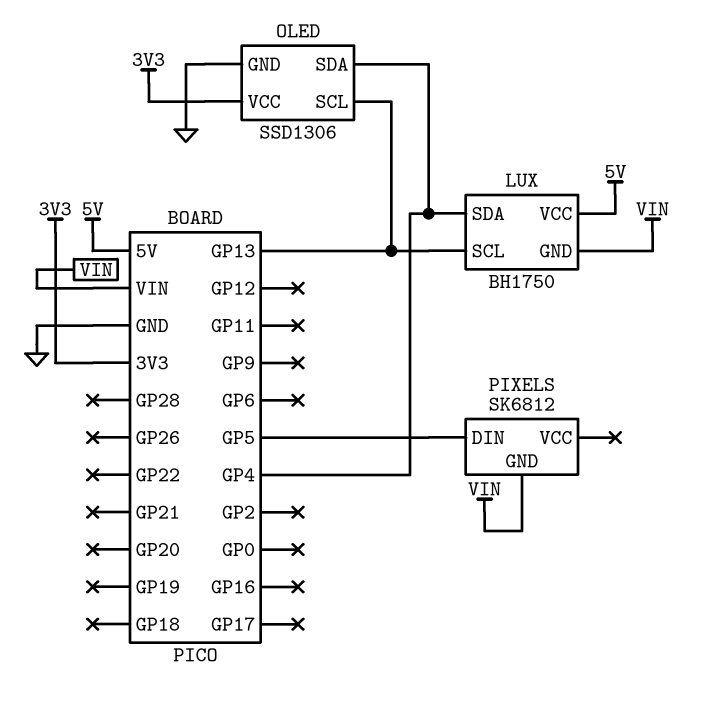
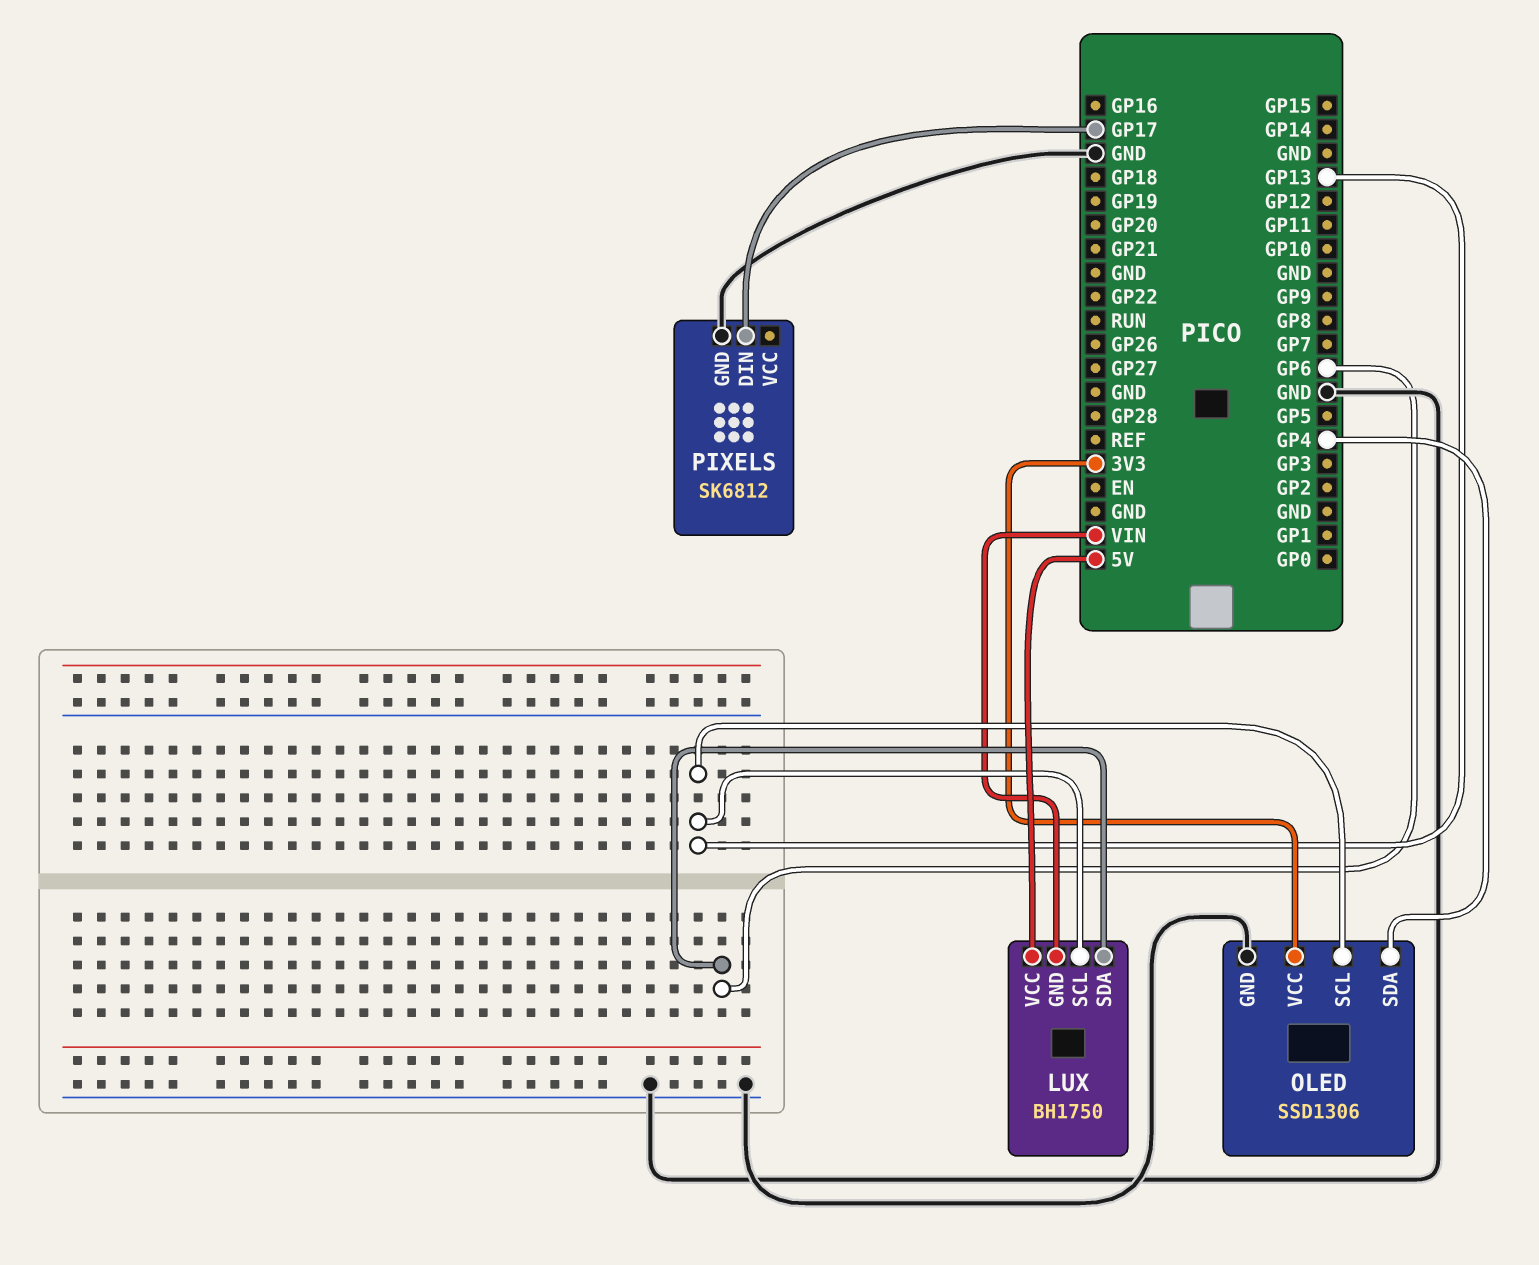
LUX pin SDA: GP4 -> GP6
PIXELS pin DIN: GP5 -> GP17
PIXELS pin GND: VIN -> GND

